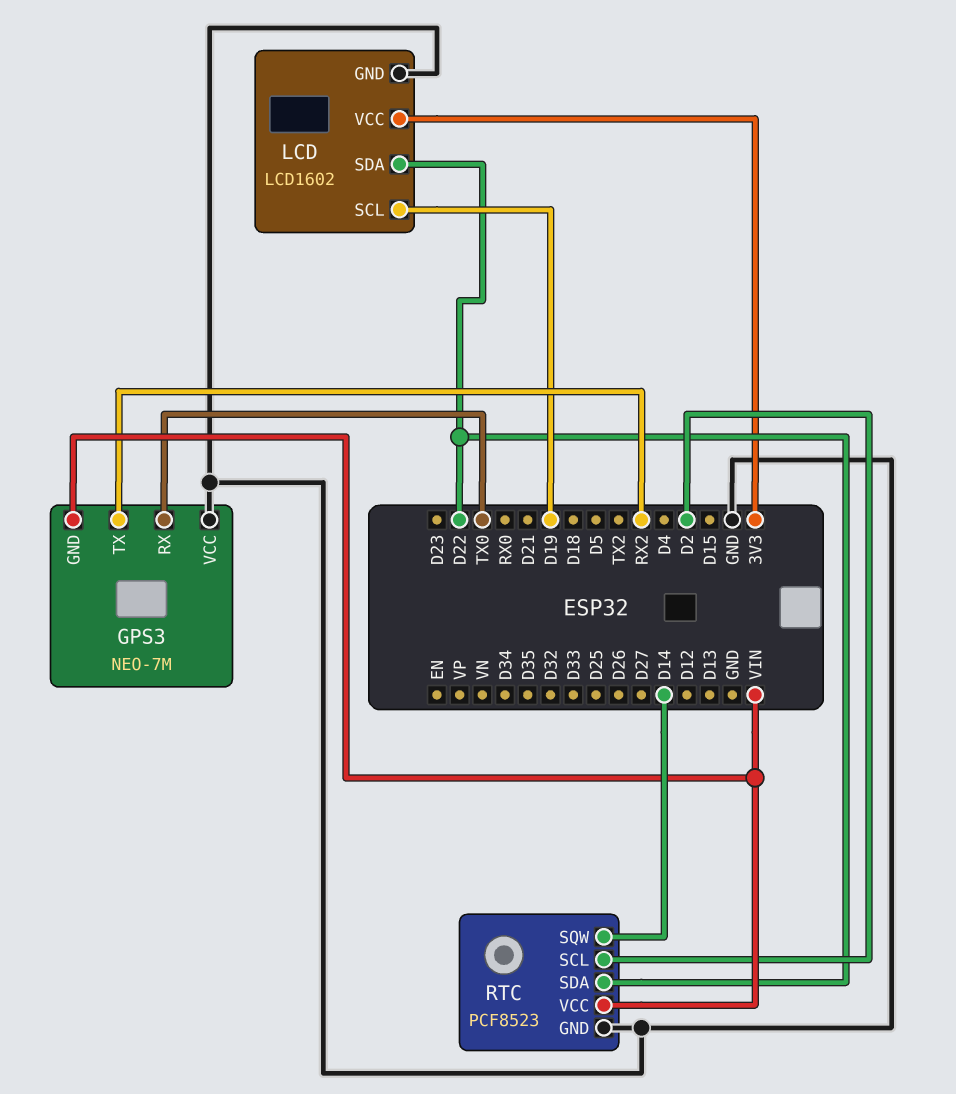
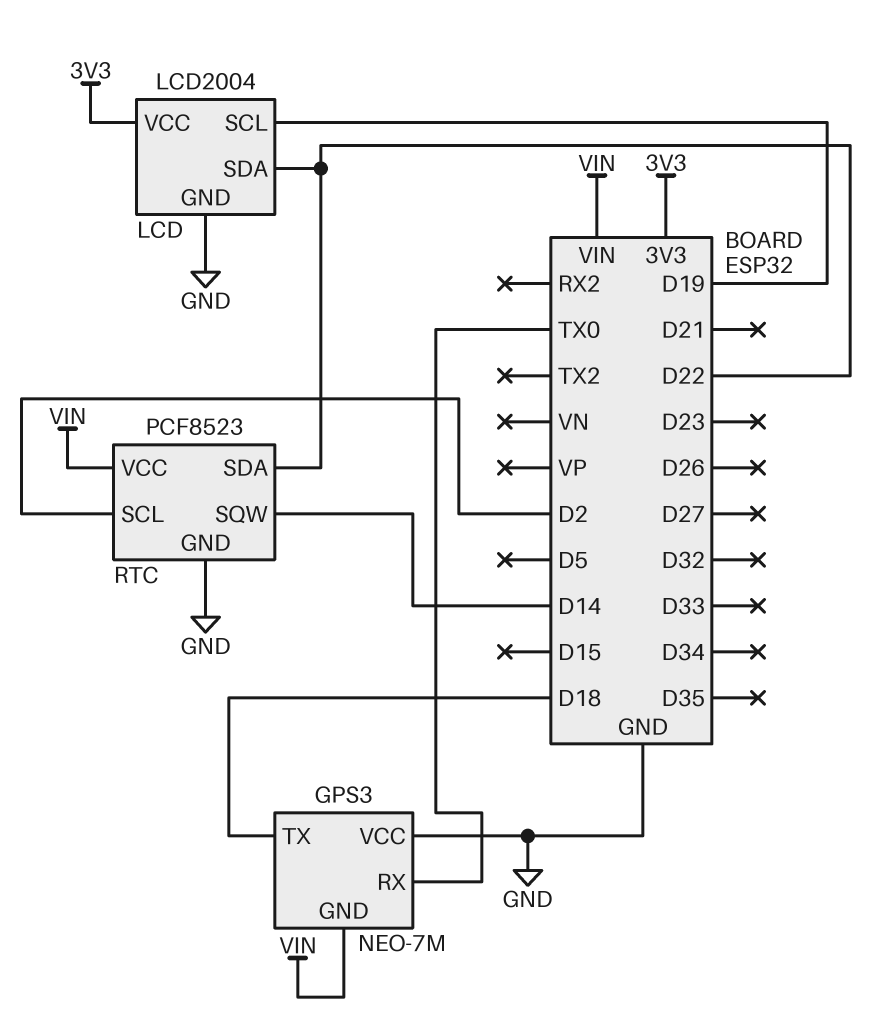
GPS3 pin TX: RX2 -> D18
LCD: LCD1602 -> LCD2004

